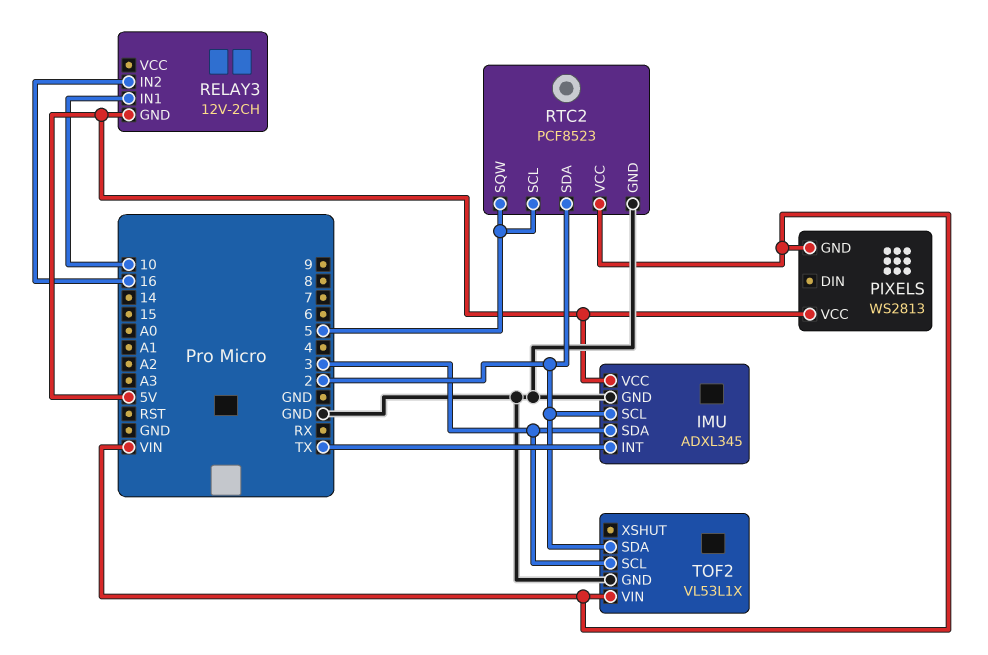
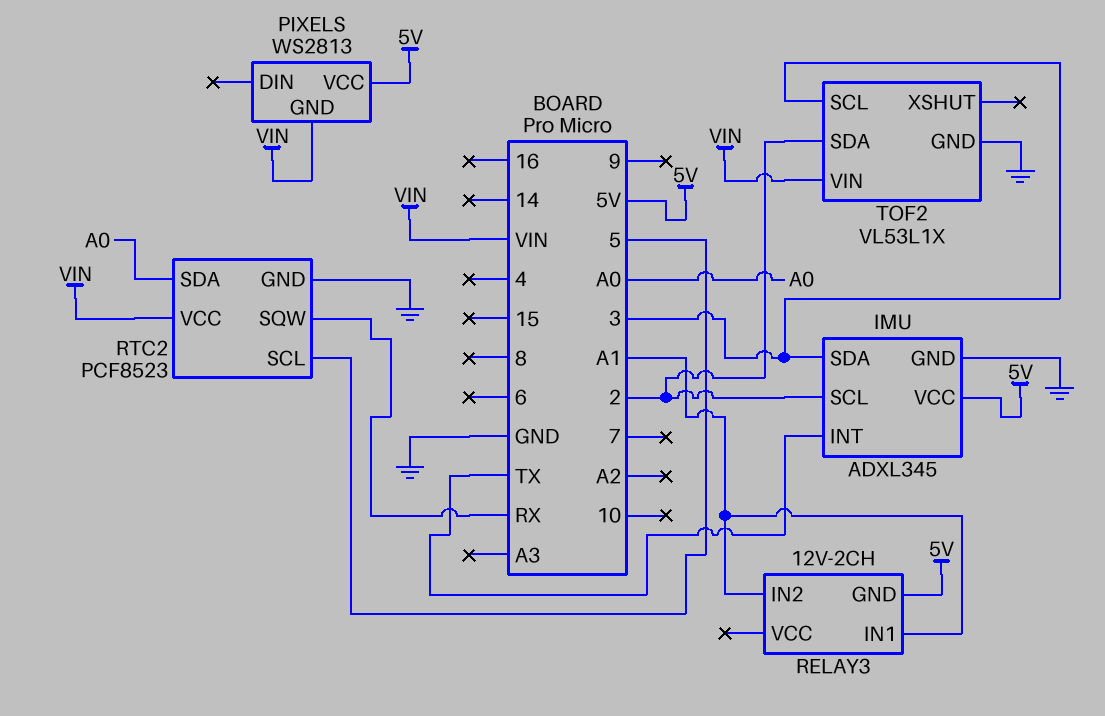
RELAY3 pin IN1: 10 -> A1
RELAY3 pin IN2: 16 -> A1
RTC2 pin SDA: 2 -> A0
RTC2 pin SQW: 5 -> RX

